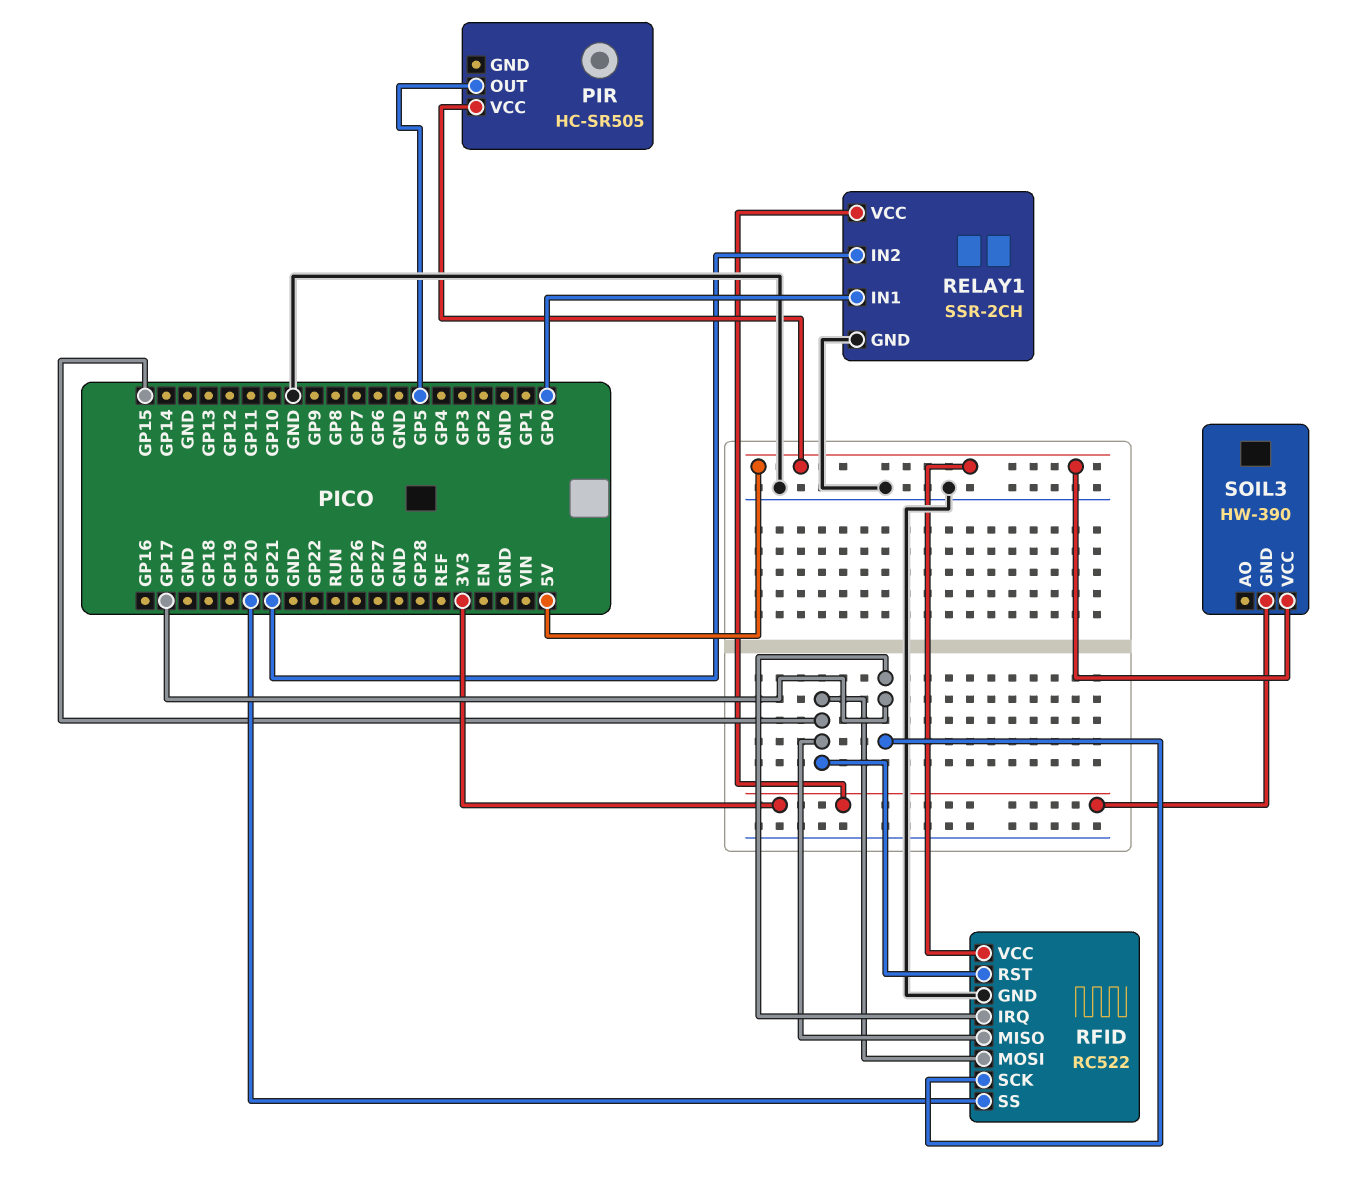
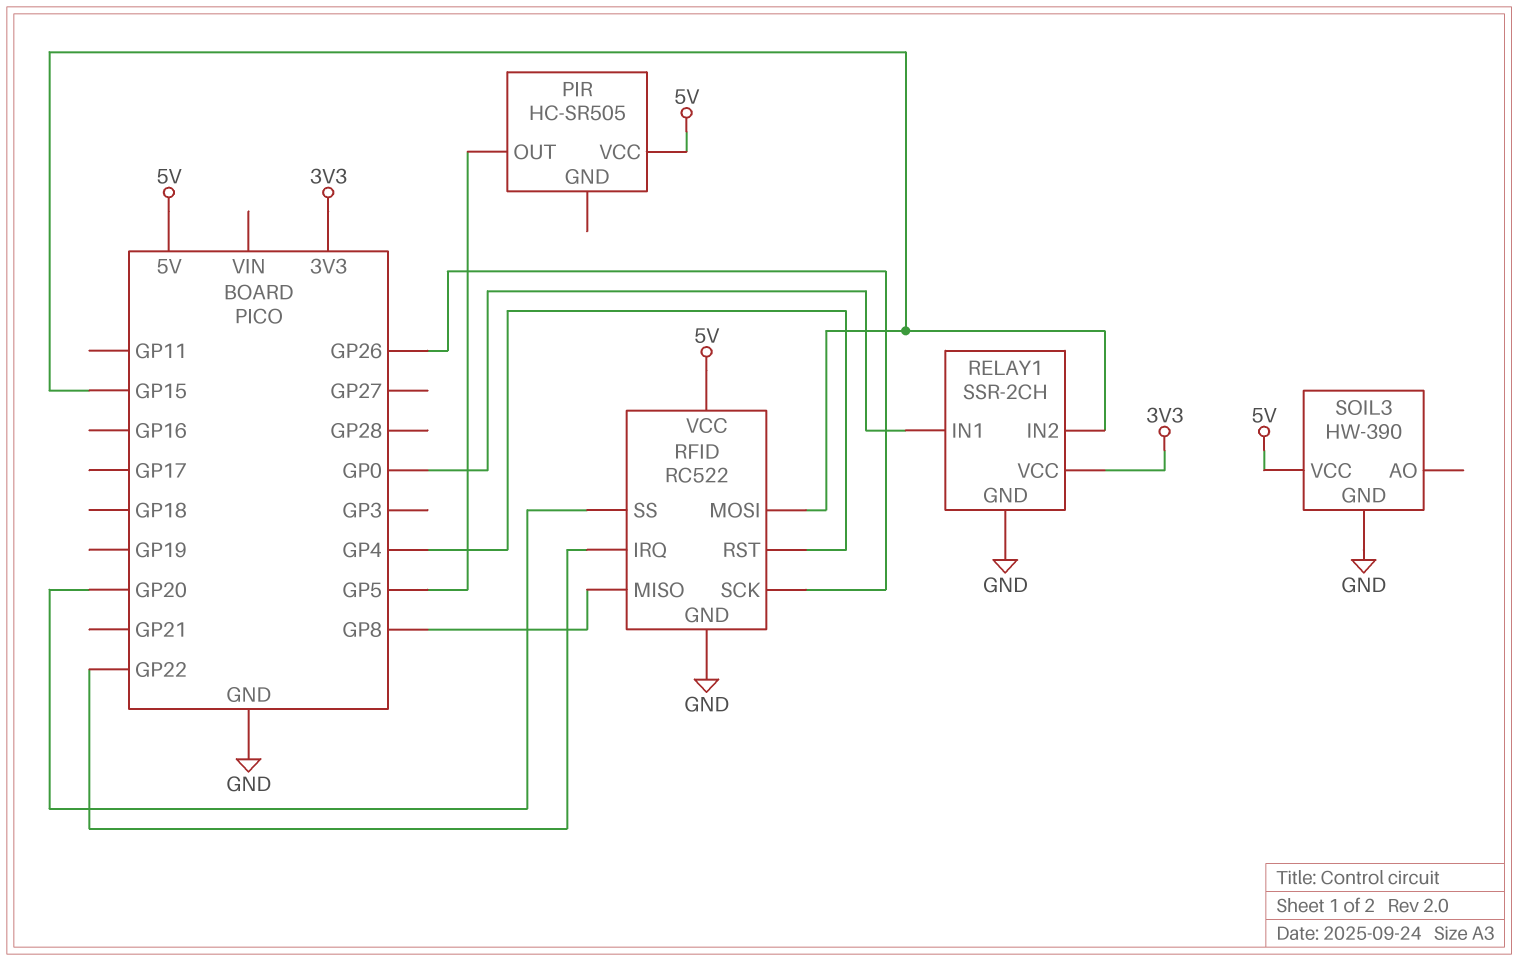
RELAY1 pin IN2: GP21 -> GP15
RFID pin IRQ: GP17 -> GP22
RFID pin MISO: GP15 -> GP8
RFID pin RST: GP15 -> GP4
RFID pin SCK: GP17 -> GP26
SOIL3 pin GND: 3V3 -> GND

